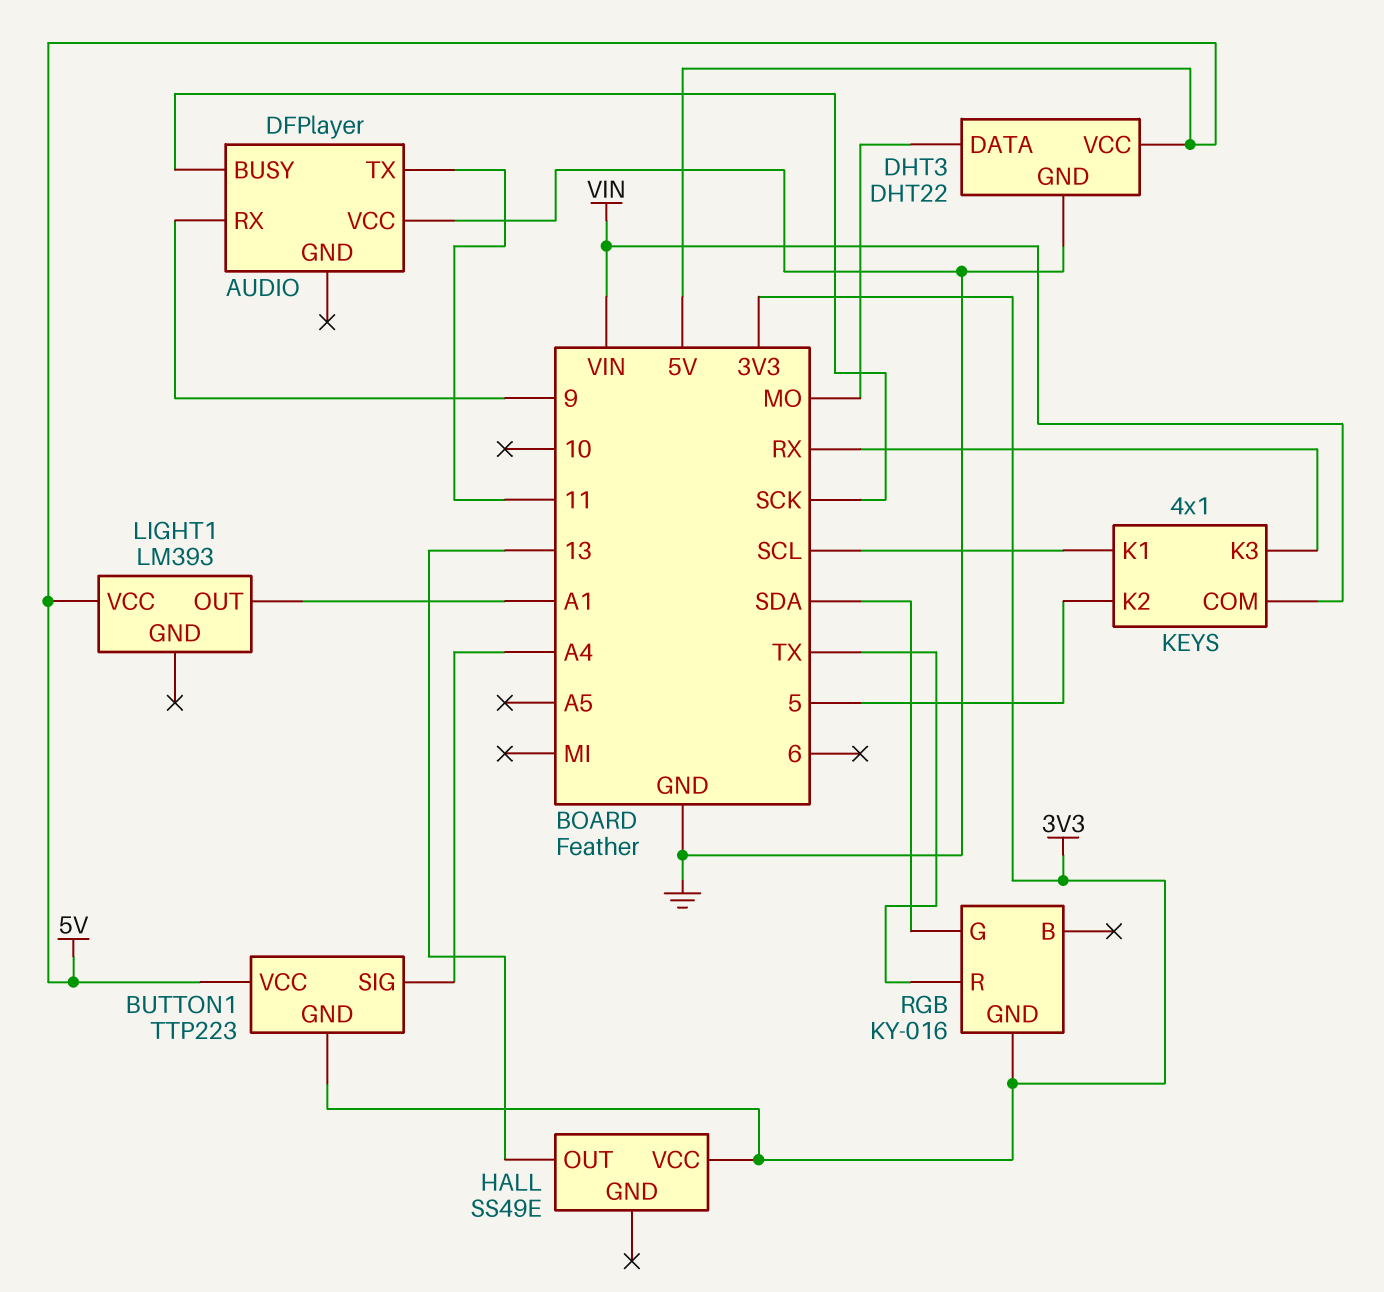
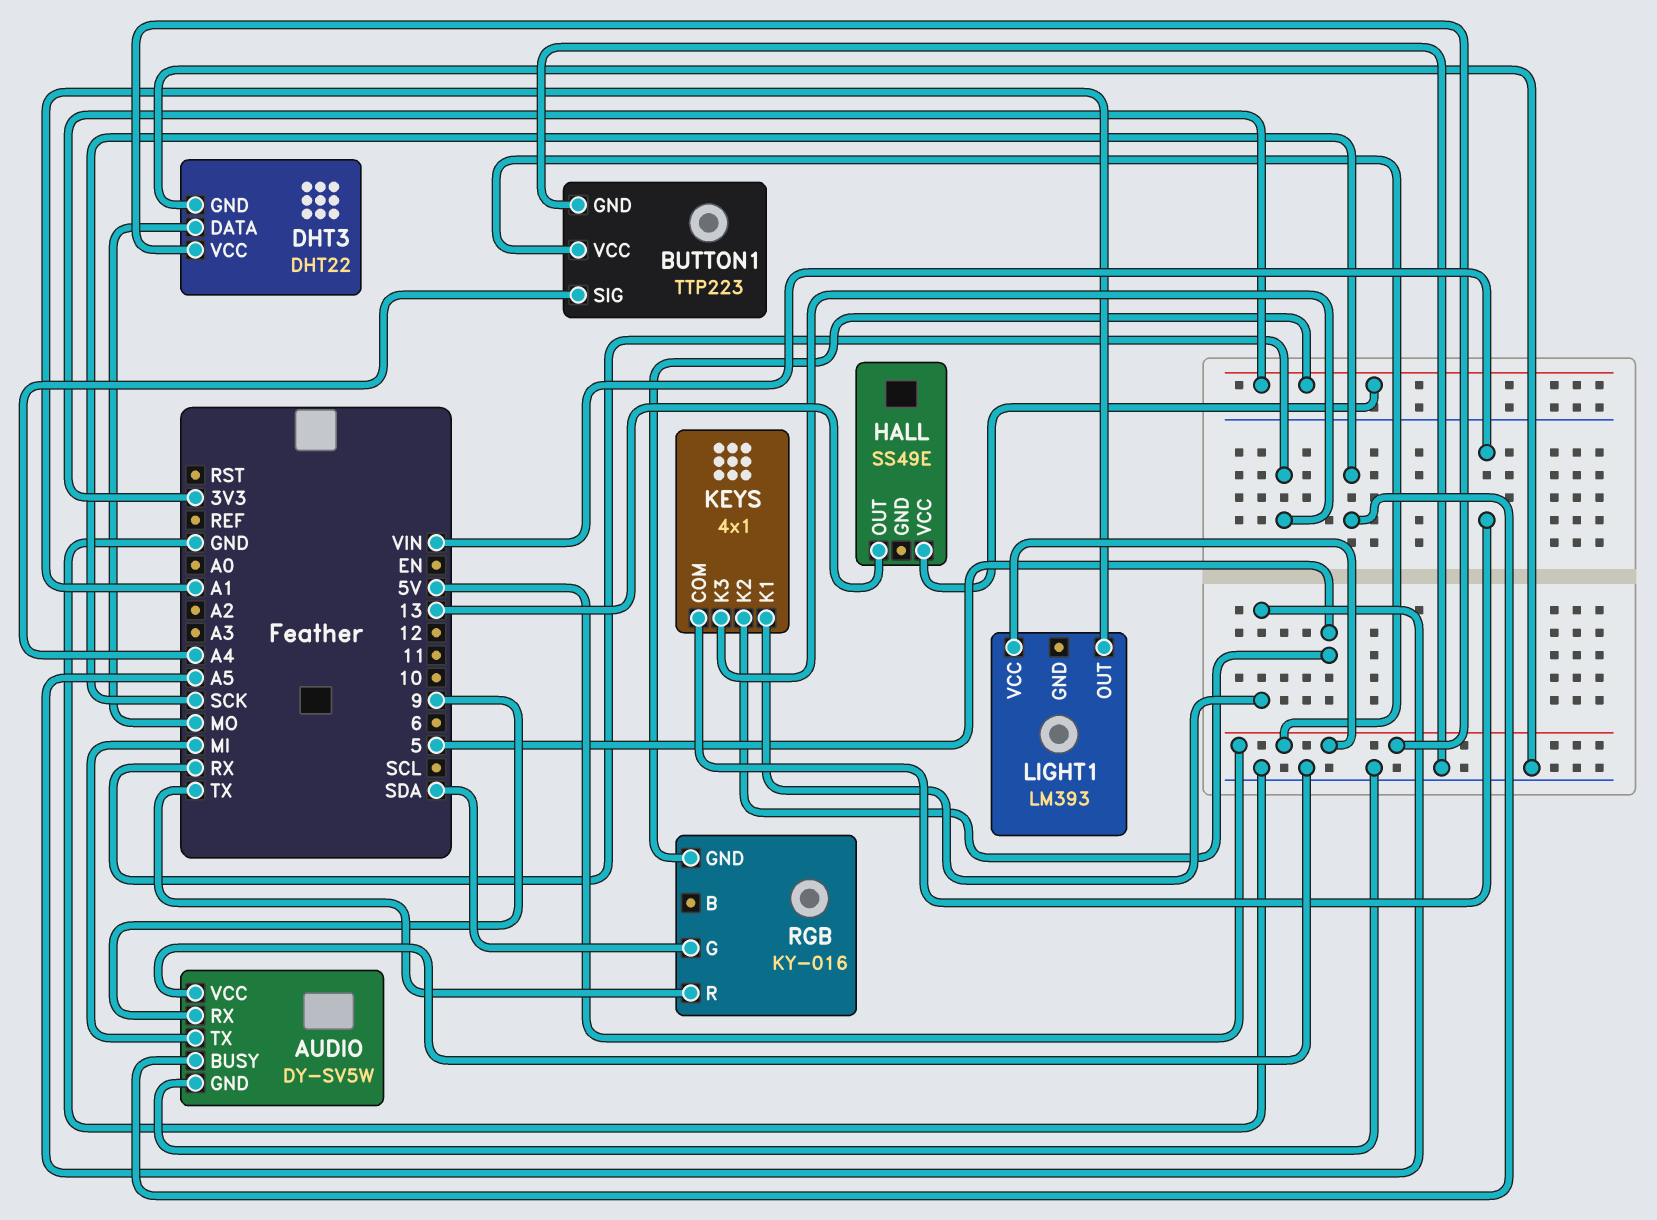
AUDIO: DFPlayer -> DY-SV5W
AUDIO pin GND: none -> GND
AUDIO pin TX: 11 -> MI
BUTTON1 pin GND: 3V3 -> GND
KEYS pin K1: SCL -> A5

